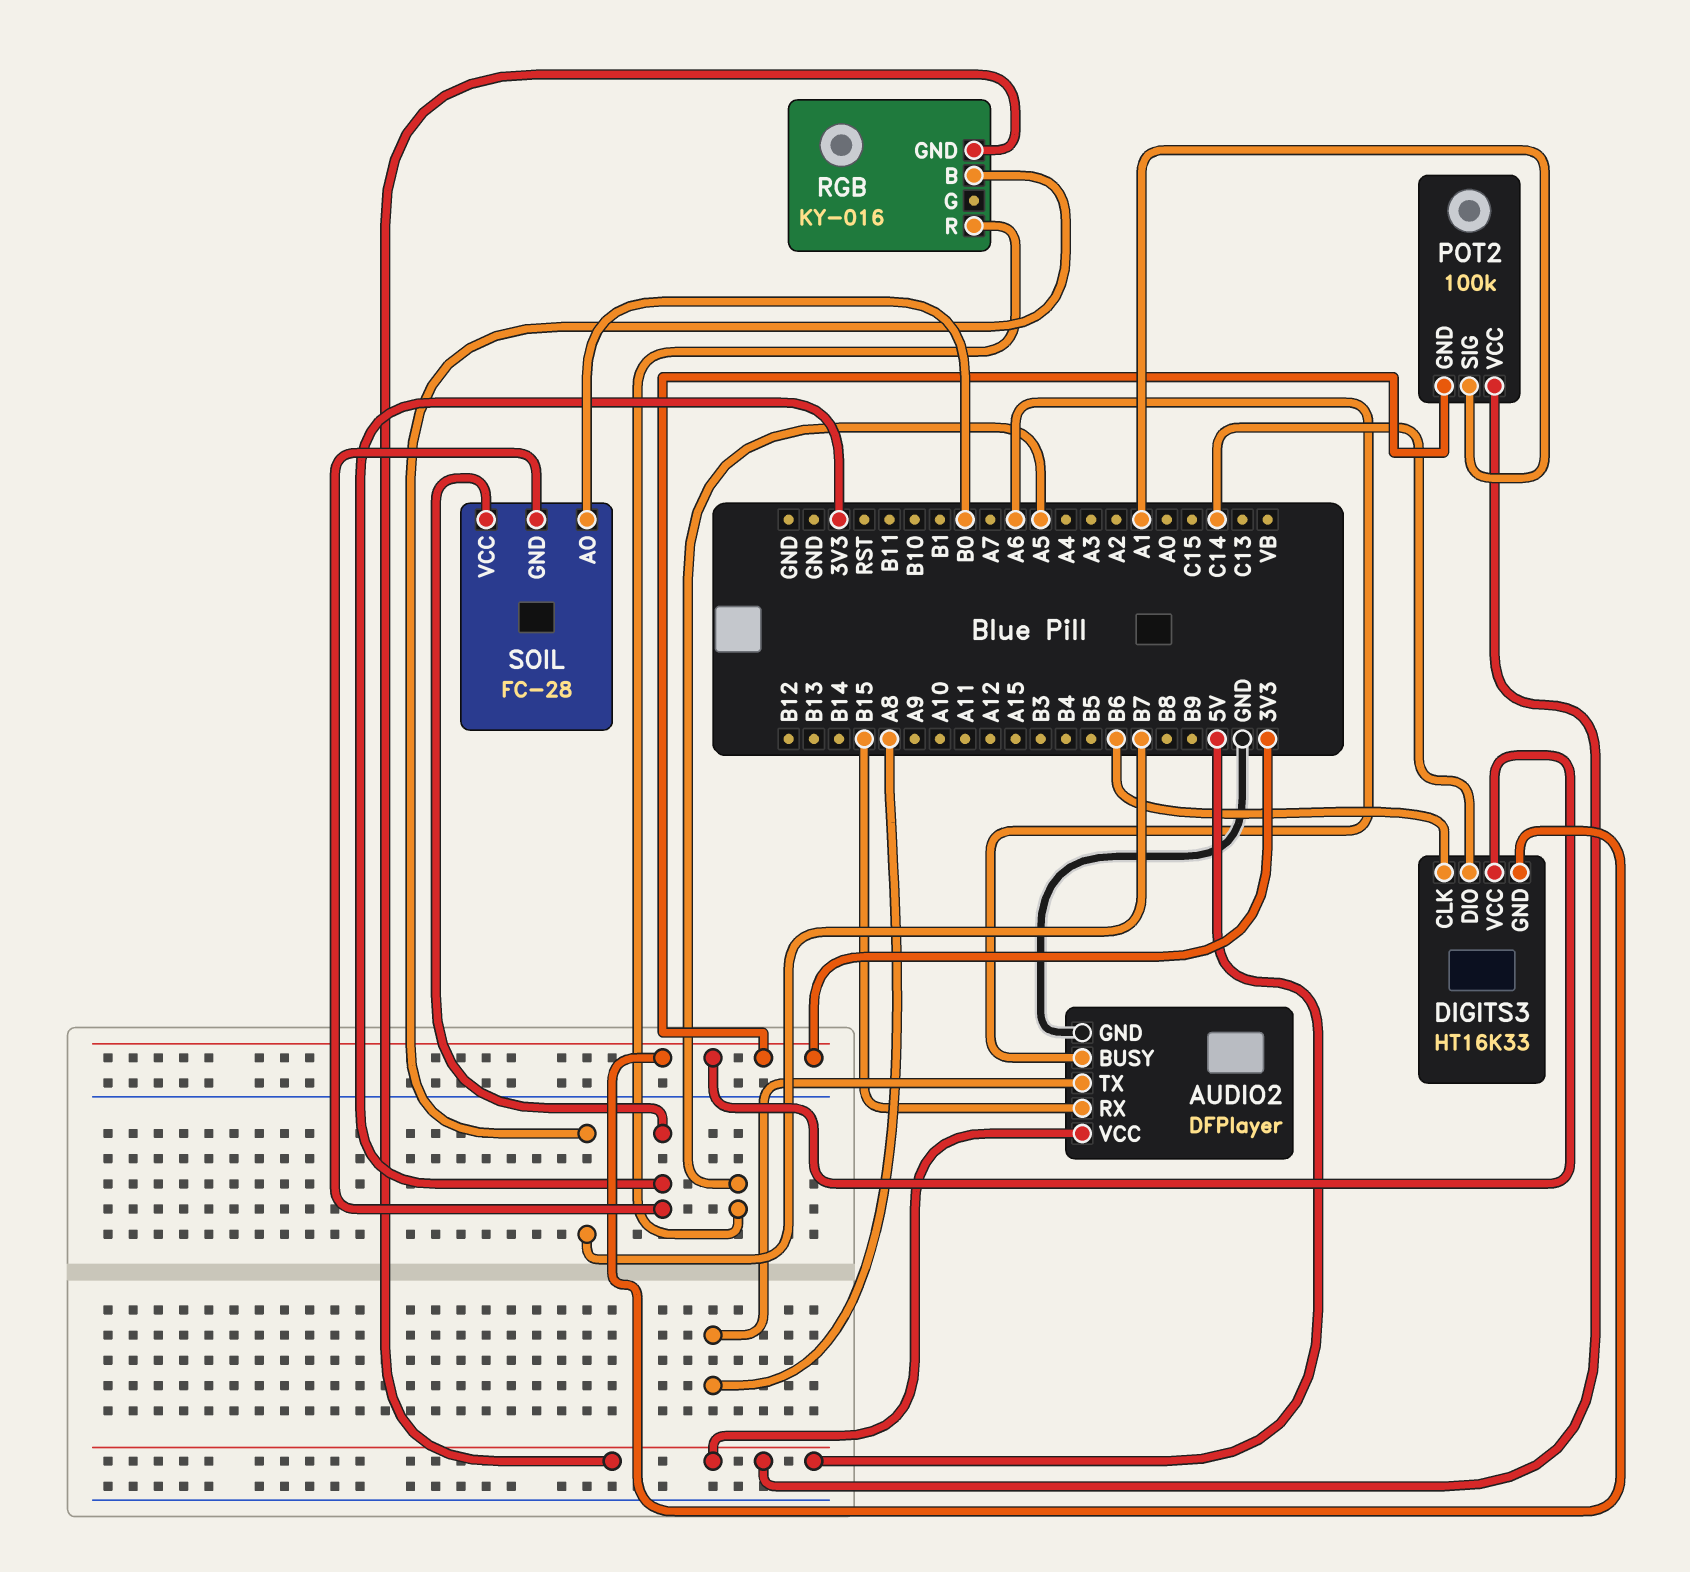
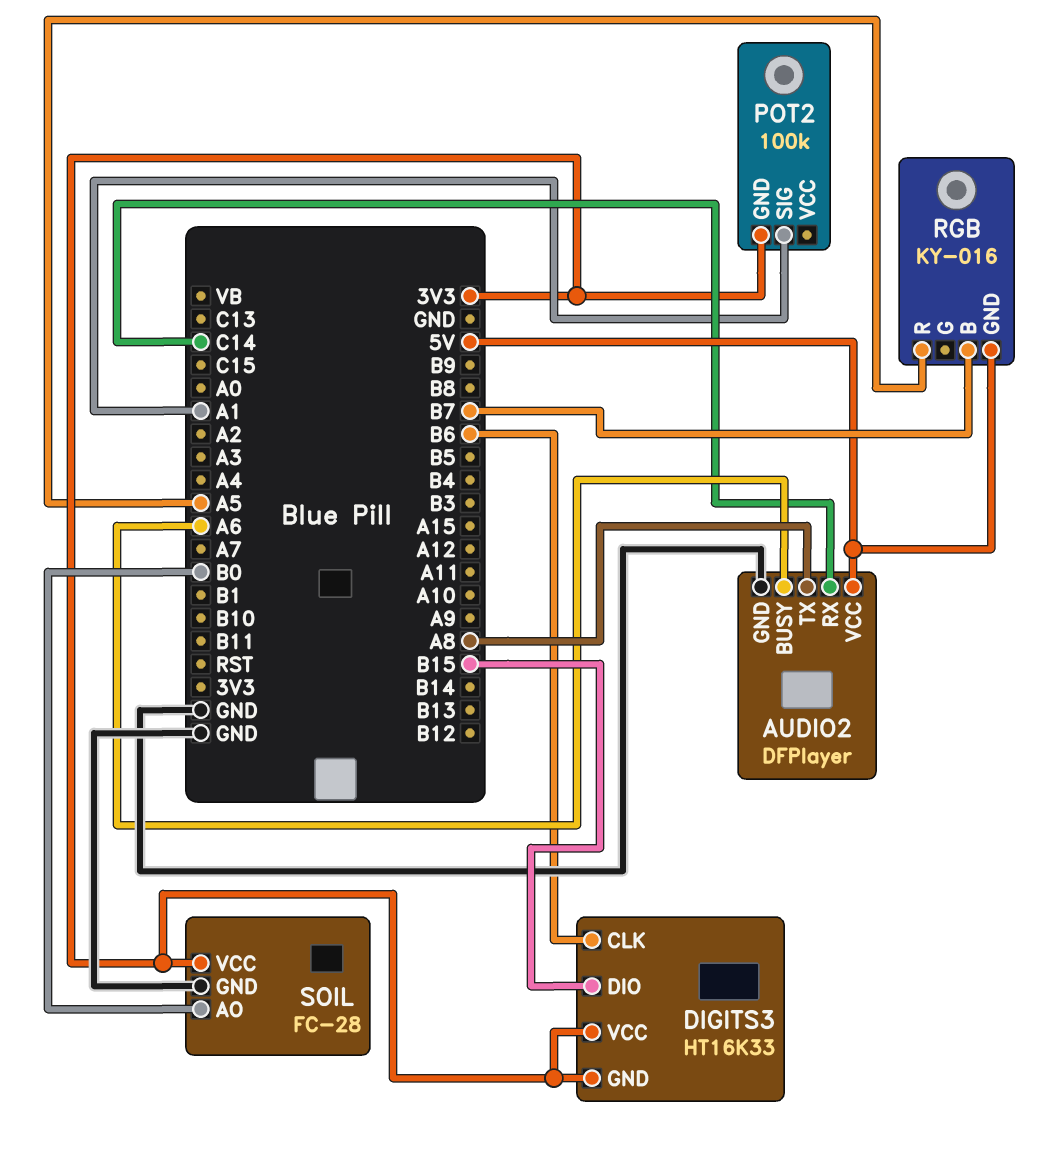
AUDIO2 pin RX: B15 -> C14
DIGITS3 pin DIO: C14 -> B15
POT2 pin VCC: 5V -> none
SOIL pin GND: 3V3 -> GND

